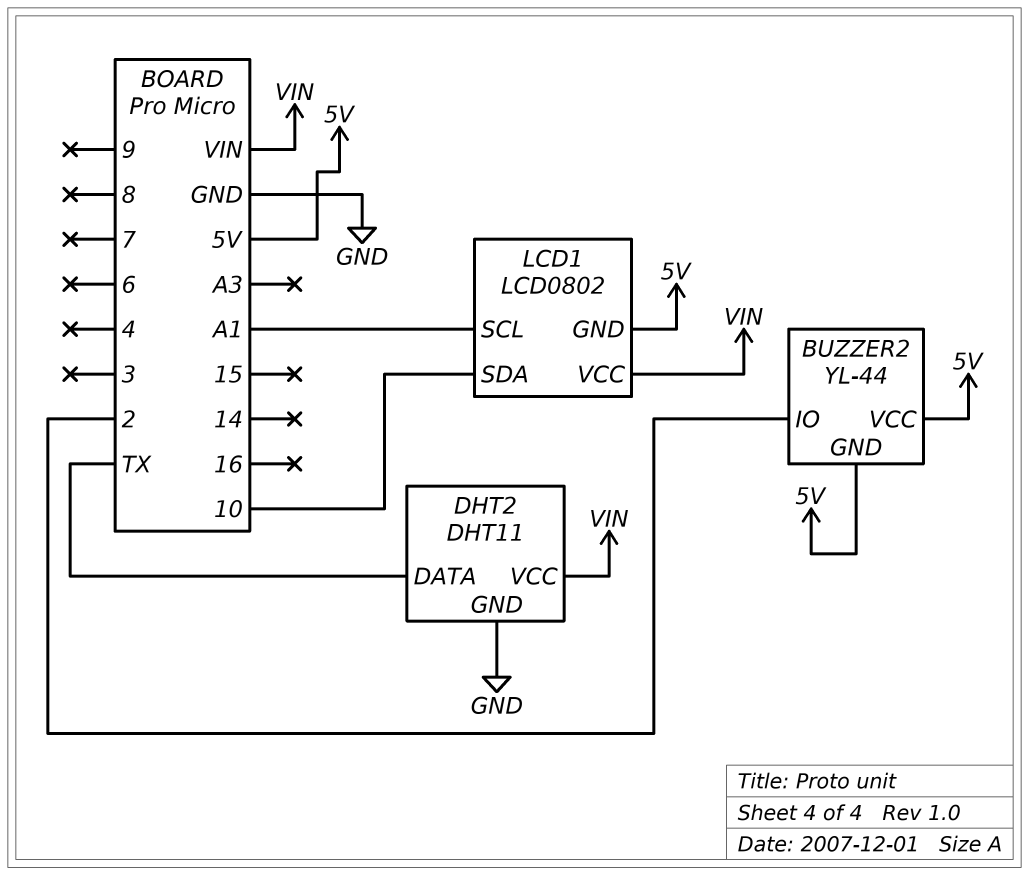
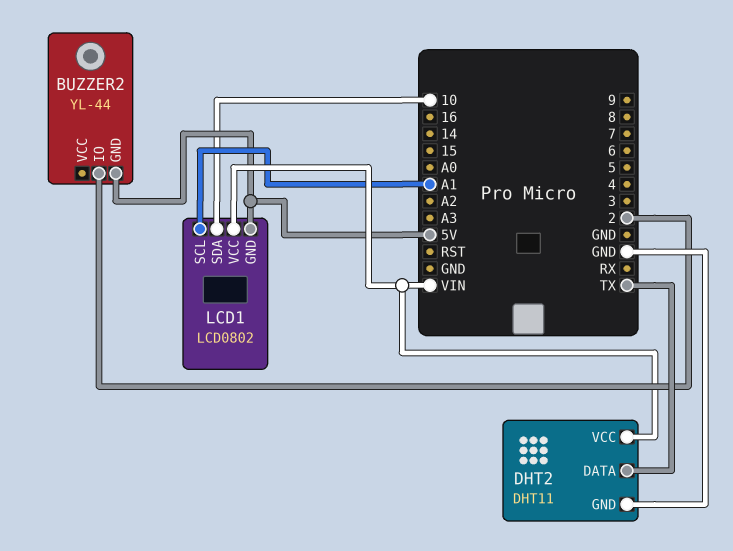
BUZZER2 pin VCC: 5V -> none

